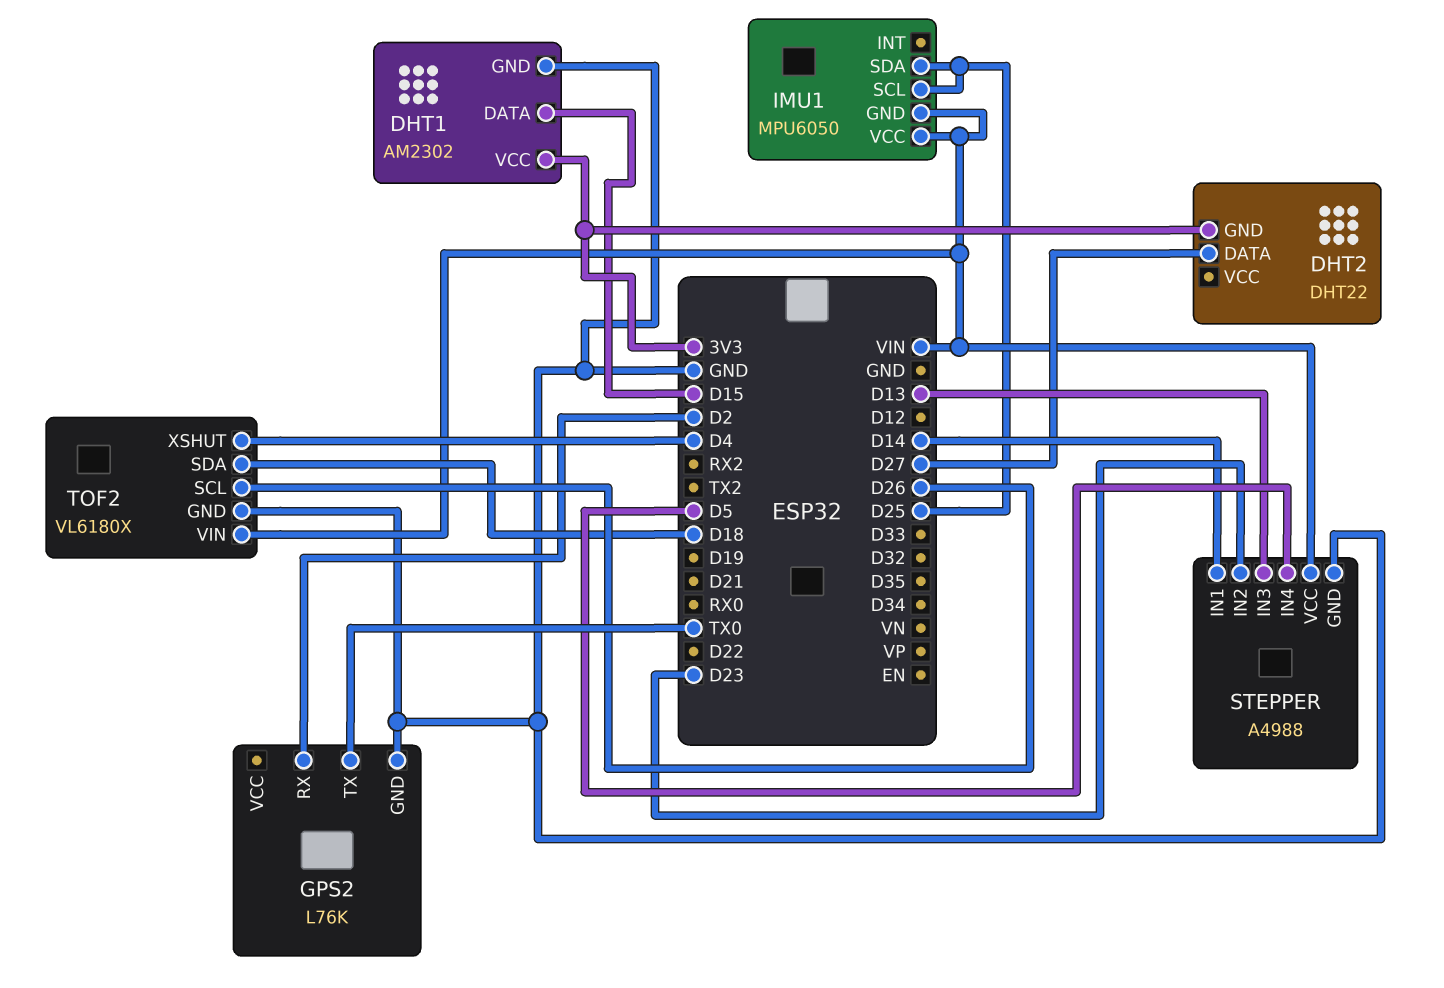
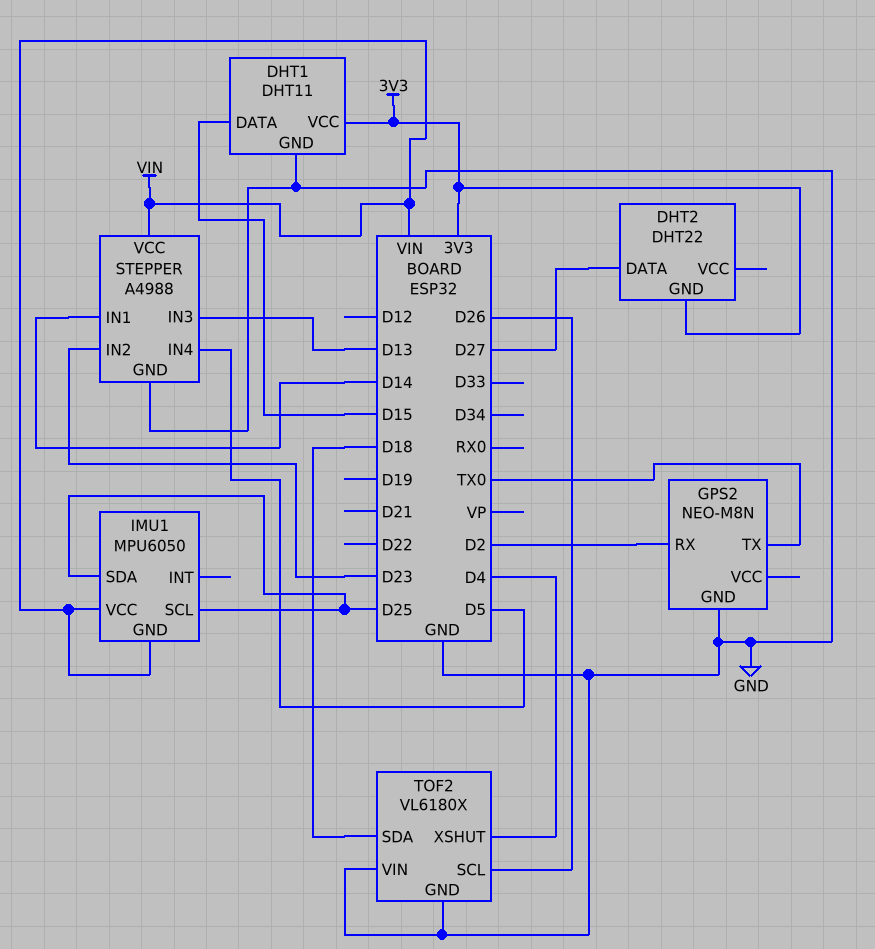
DHT1: AM2302 -> DHT11
GPS2: L76K -> NEO-M8N
TOF2 pin VIN: VIN -> GND

